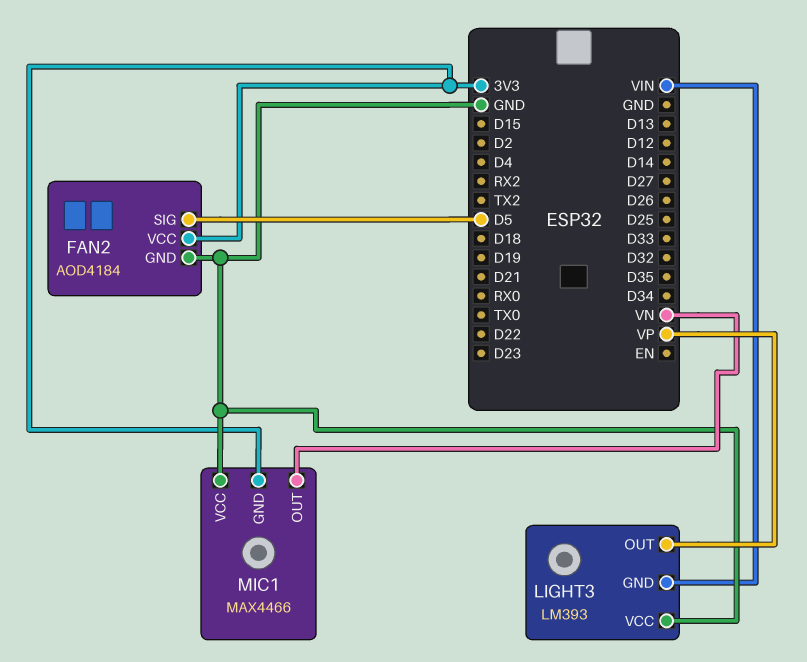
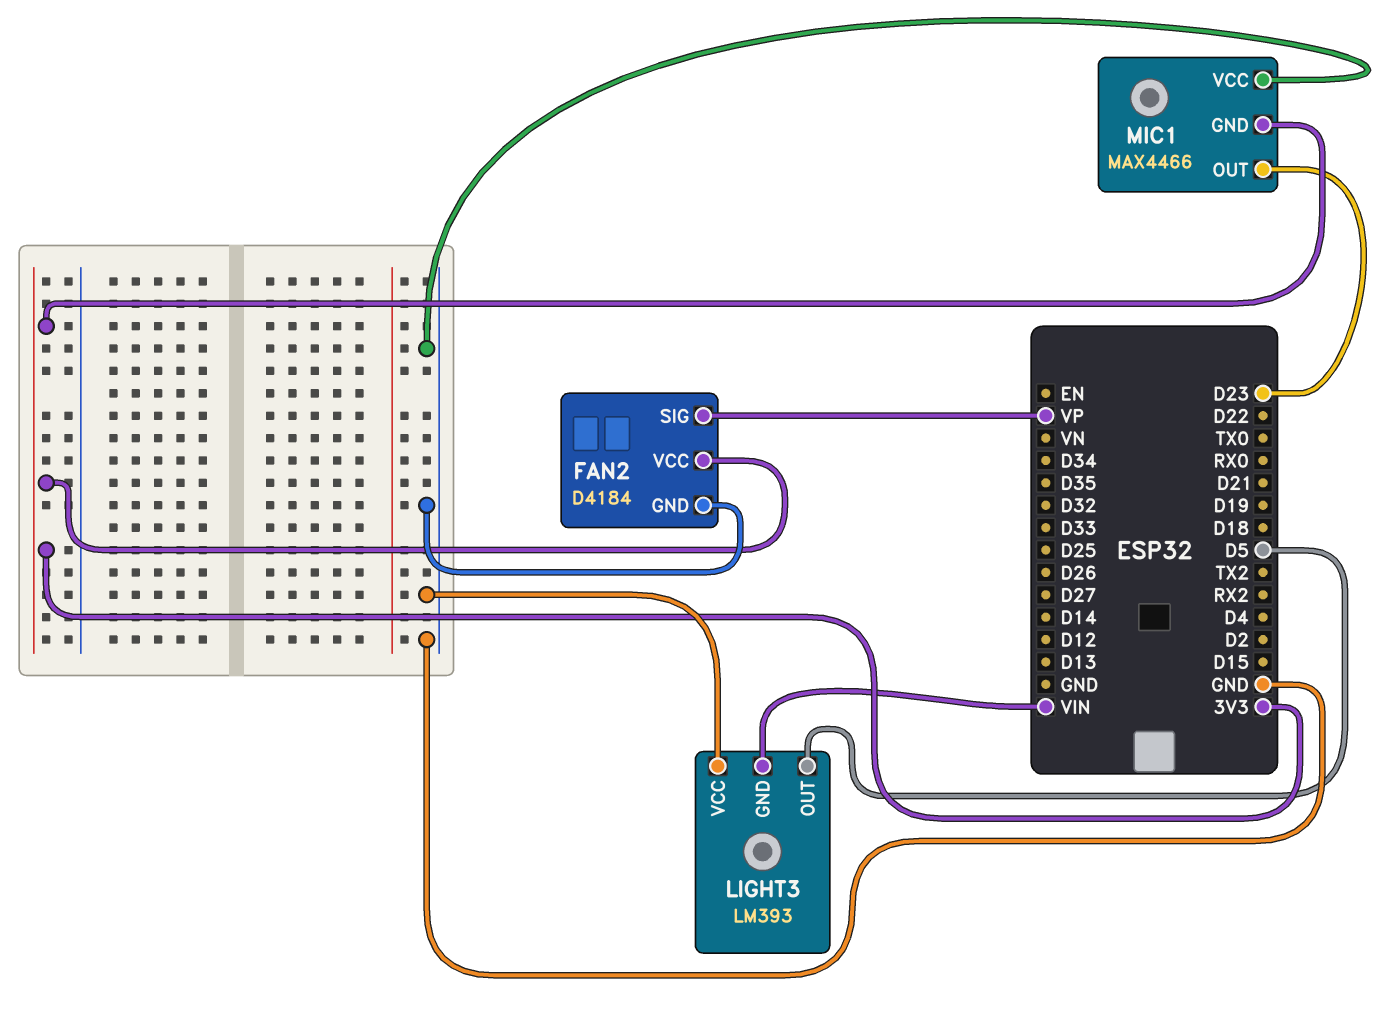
FAN2: AOD4184 -> D4184
FAN2 pin SIG: D5 -> VP
LIGHT3 pin OUT: VP -> D5
MIC1 pin OUT: VN -> D23

